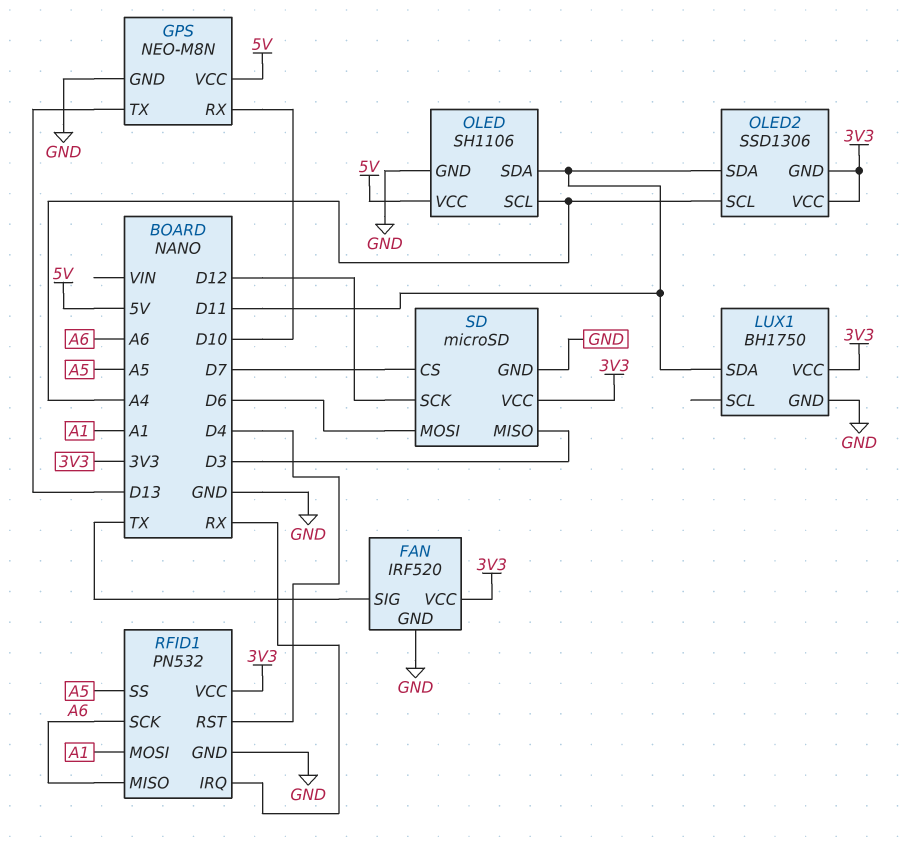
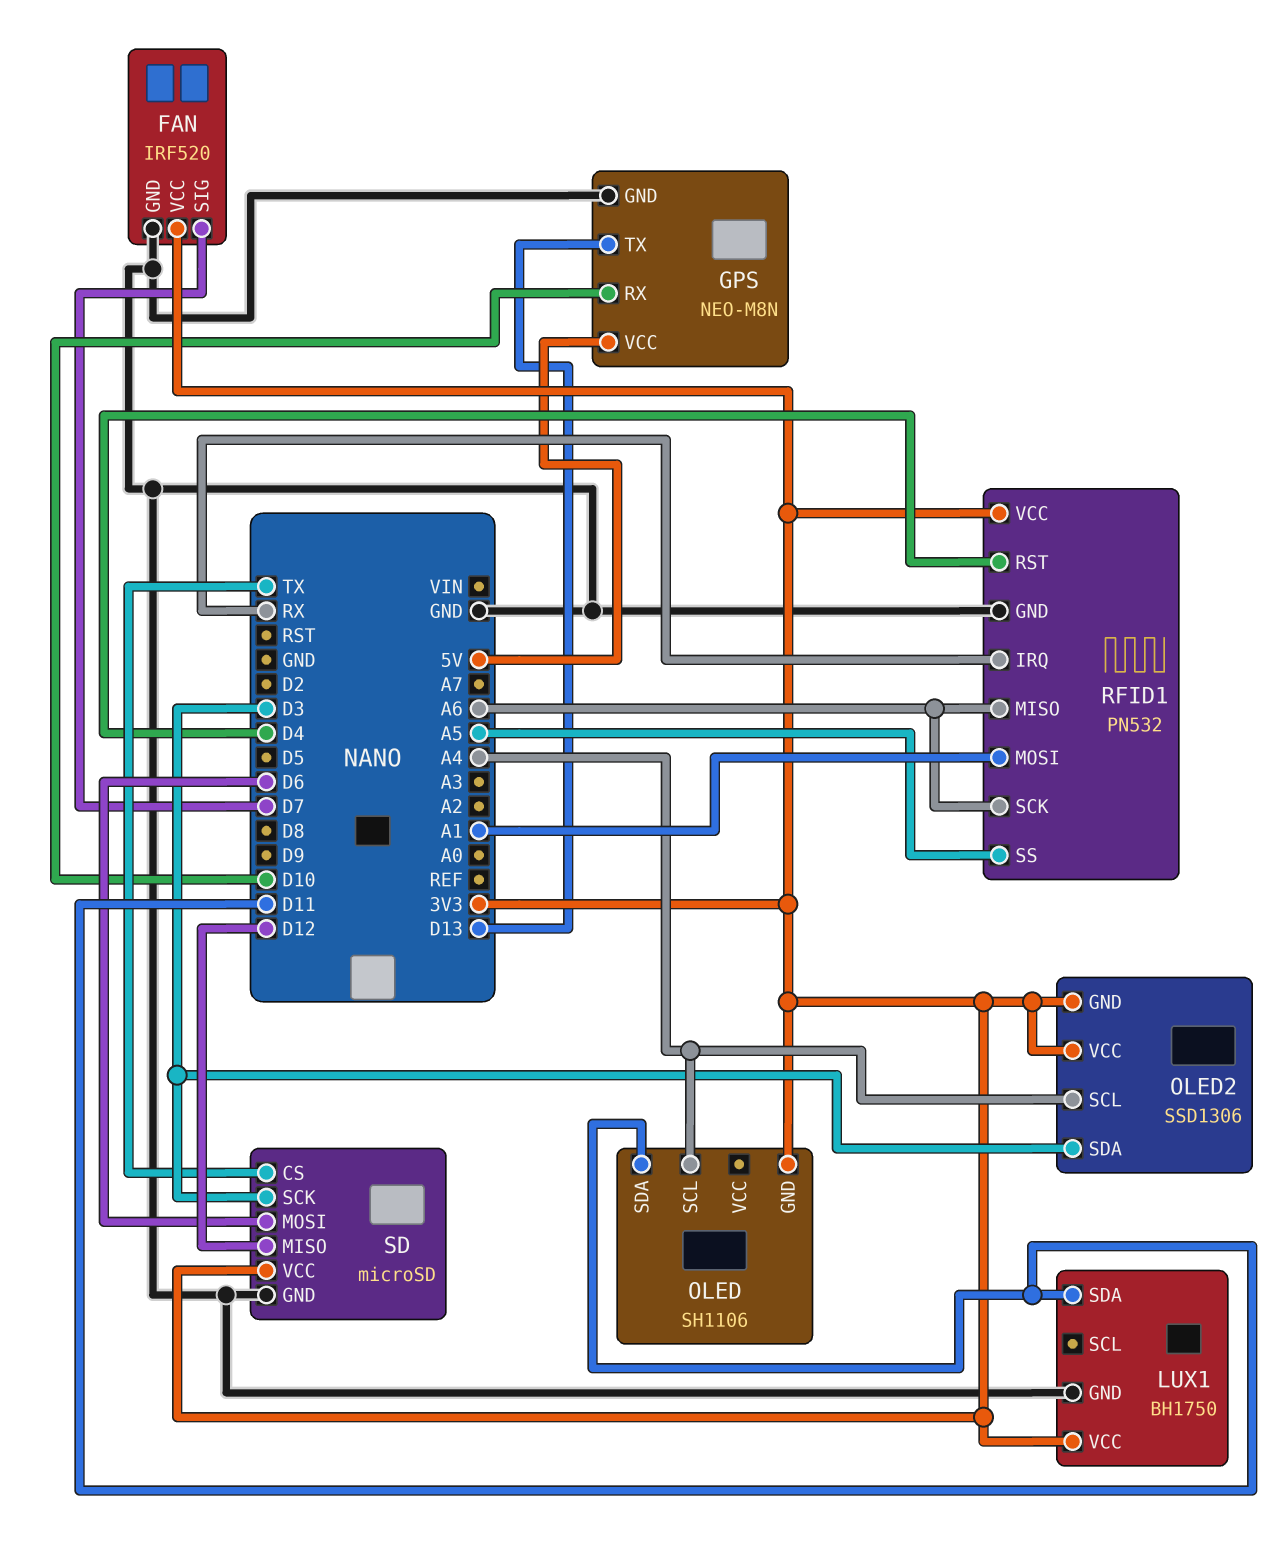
FAN pin SIG: TX -> D7
OLED pin GND: GND -> 3V3
OLED pin VCC: 5V -> none
OLED2 pin SDA: D11 -> D3
SD pin CS: D7 -> TX
SD pin MISO: D3 -> D12
SD pin SCK: D12 -> D3

